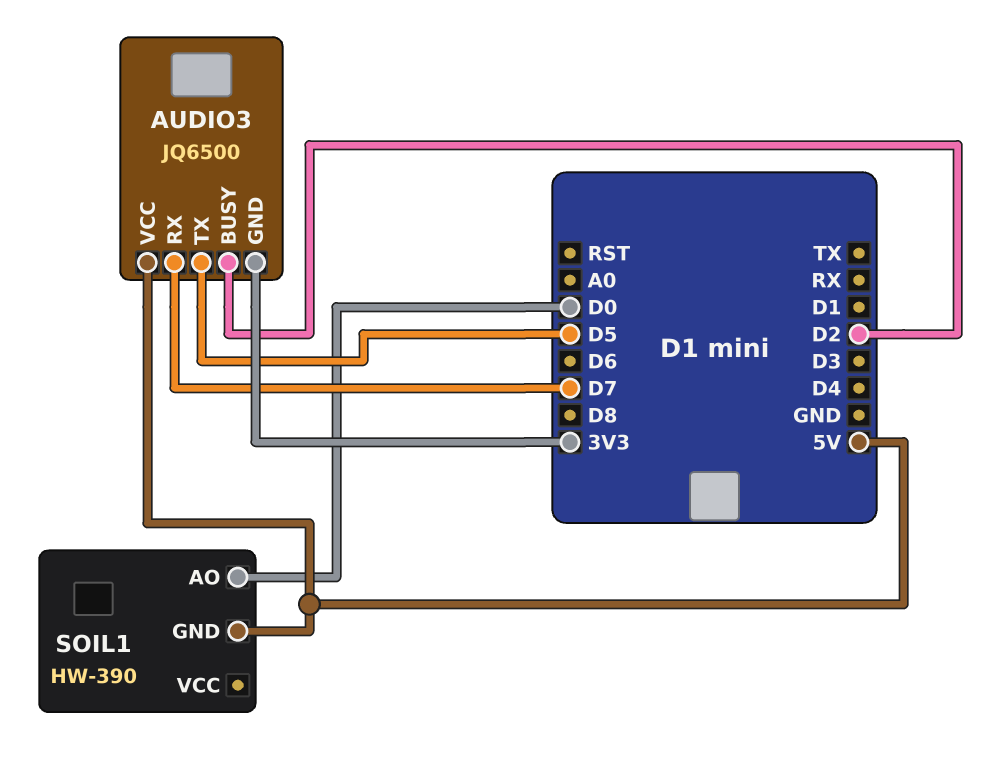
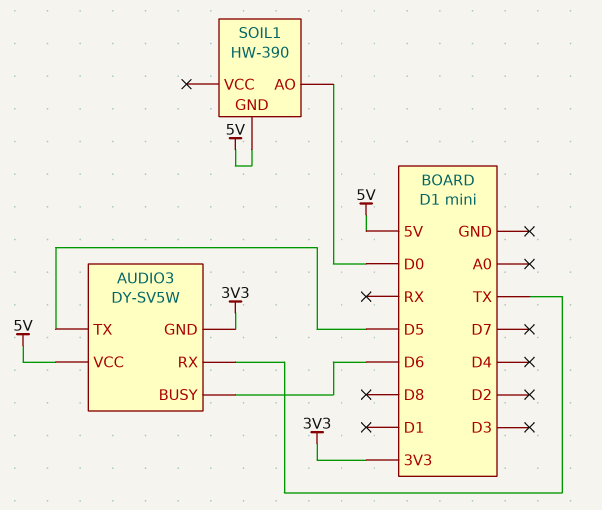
AUDIO3: JQ6500 -> DY-SV5W
AUDIO3 pin BUSY: D2 -> D6
AUDIO3 pin RX: D7 -> TX

